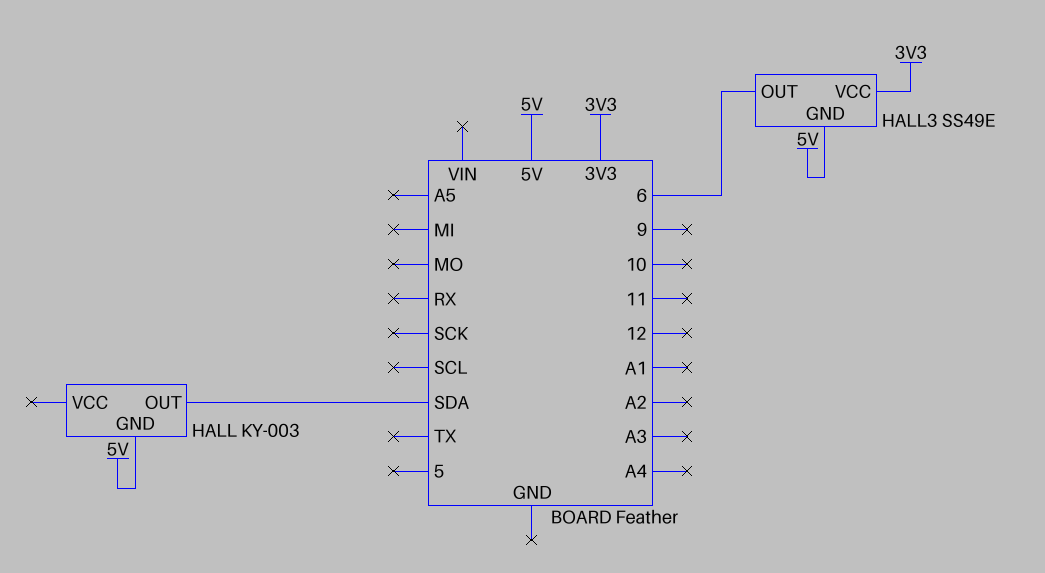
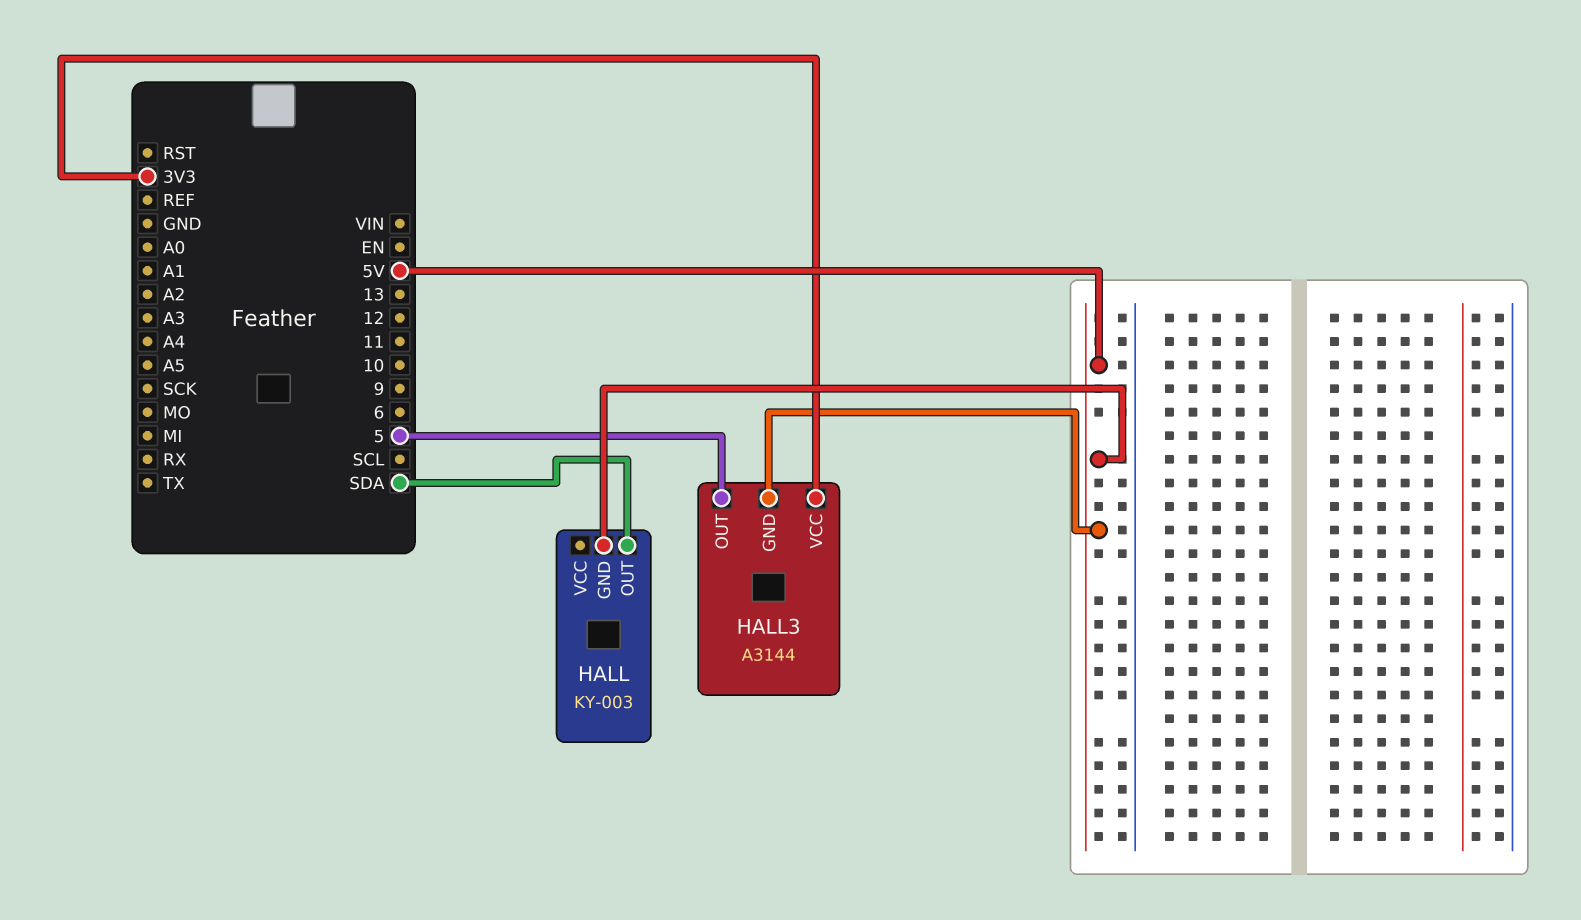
HALL3: SS49E -> A3144
HALL3 pin OUT: 6 -> 5

